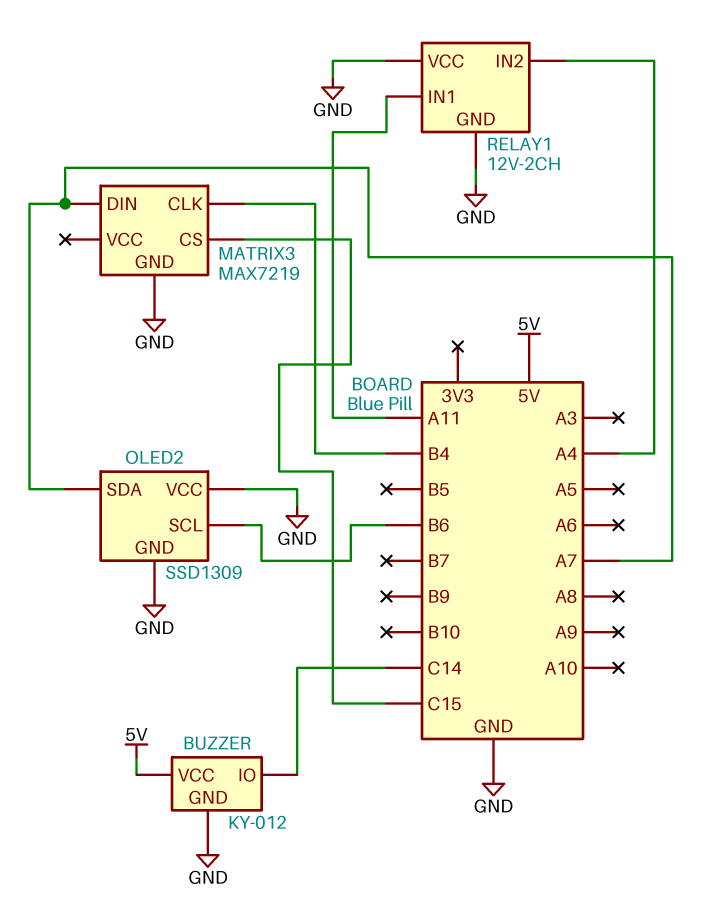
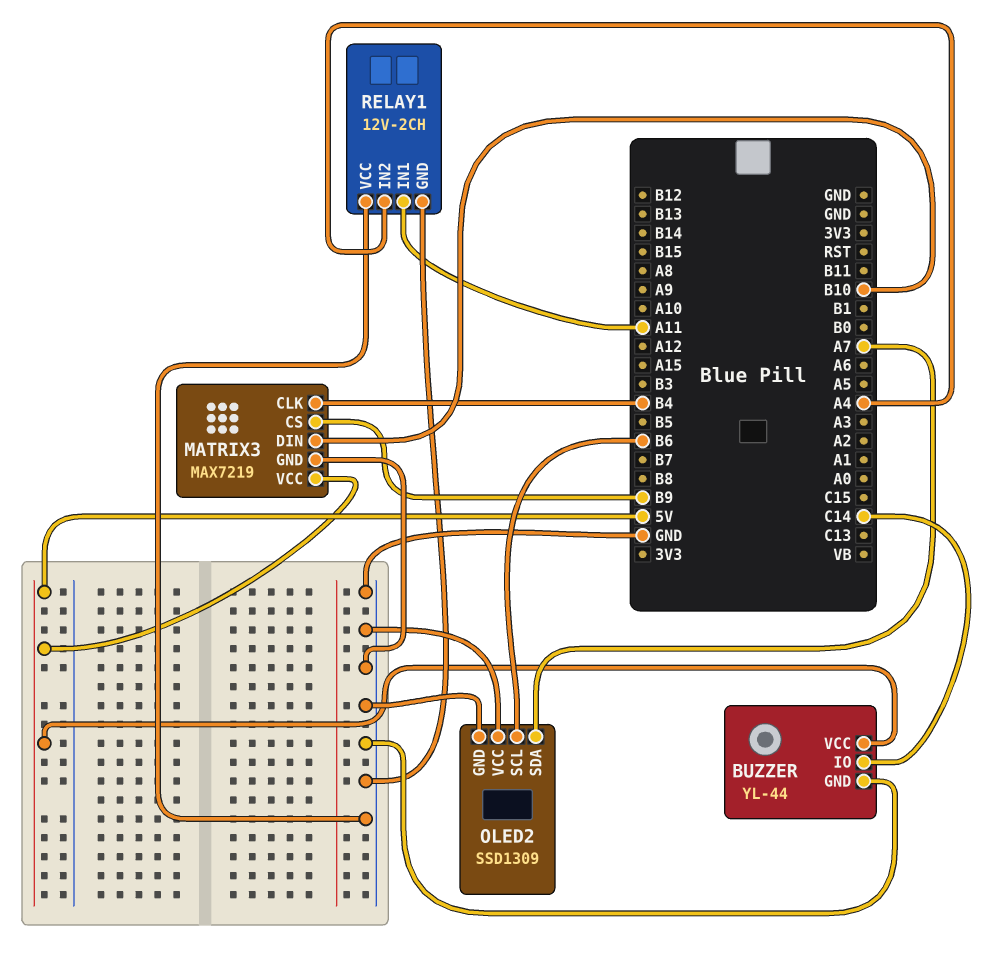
BUZZER: KY-012 -> YL-44
MATRIX3 pin CS: C15 -> B9
MATRIX3 pin DIN: A7 -> B10
MATRIX3 pin VCC: none -> 5V

